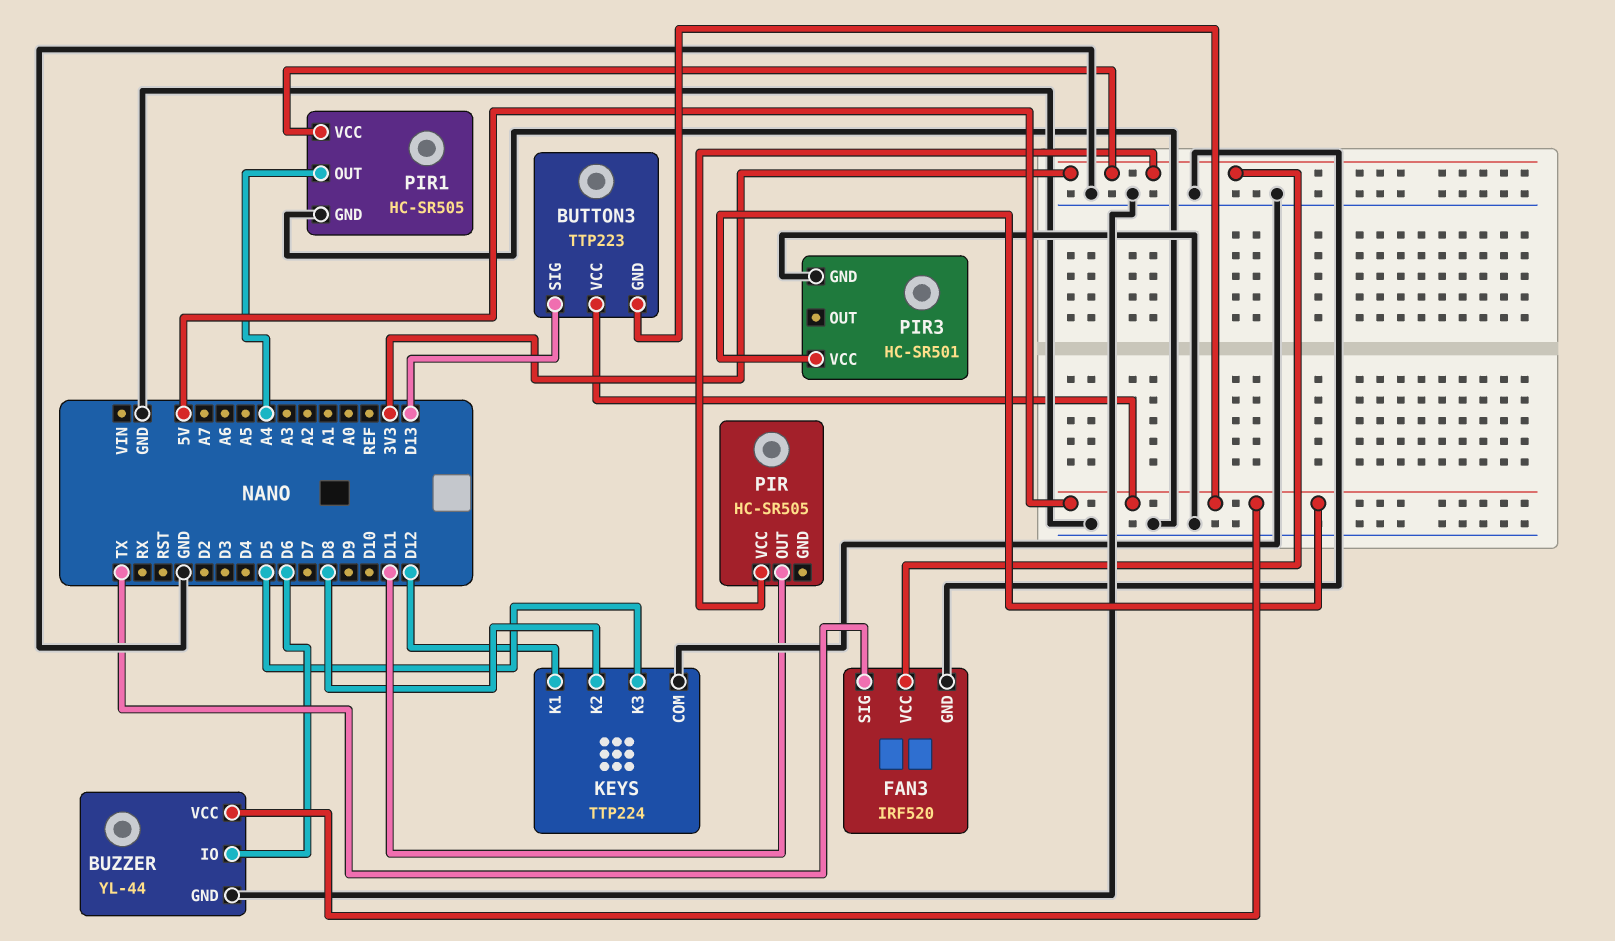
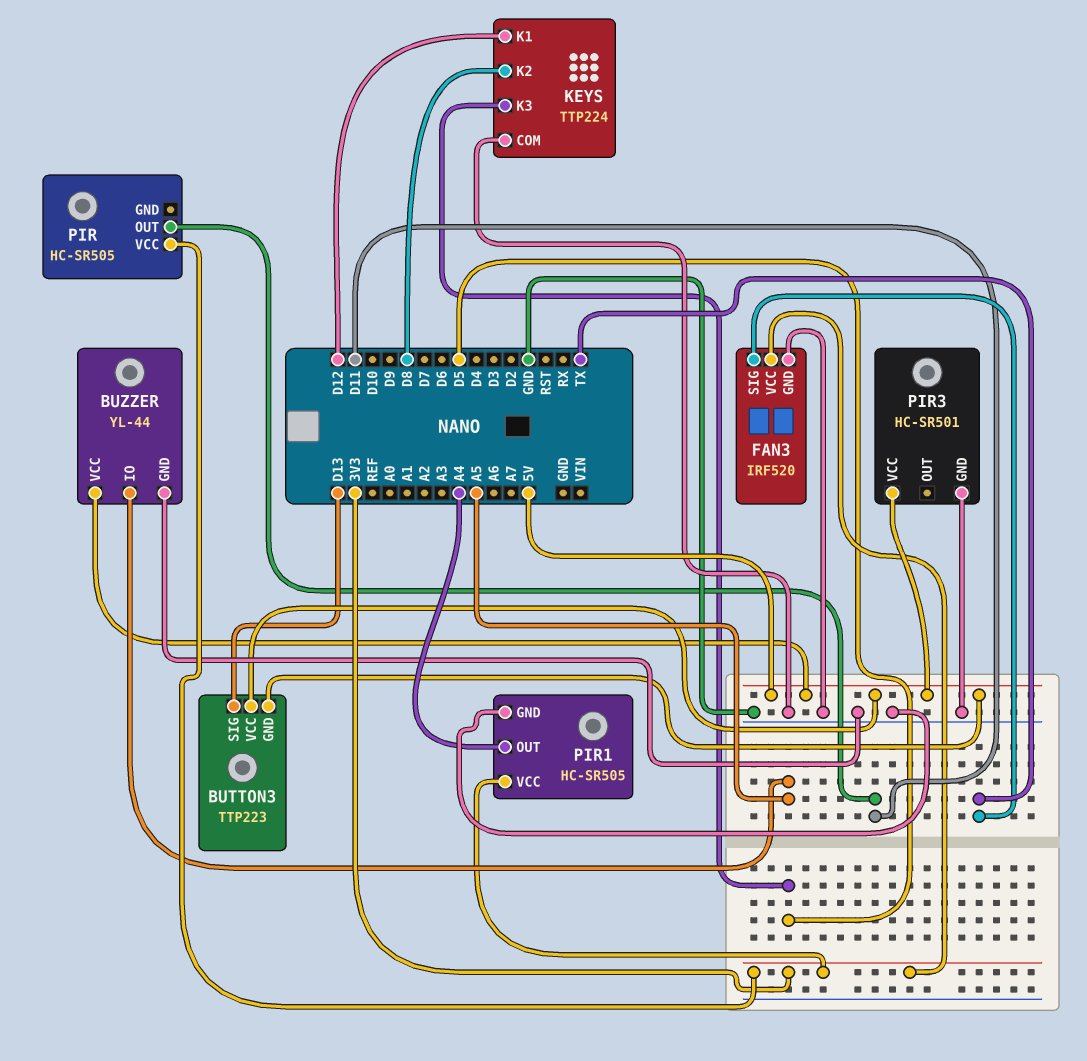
BUZZER pin IO: D6 -> A5

